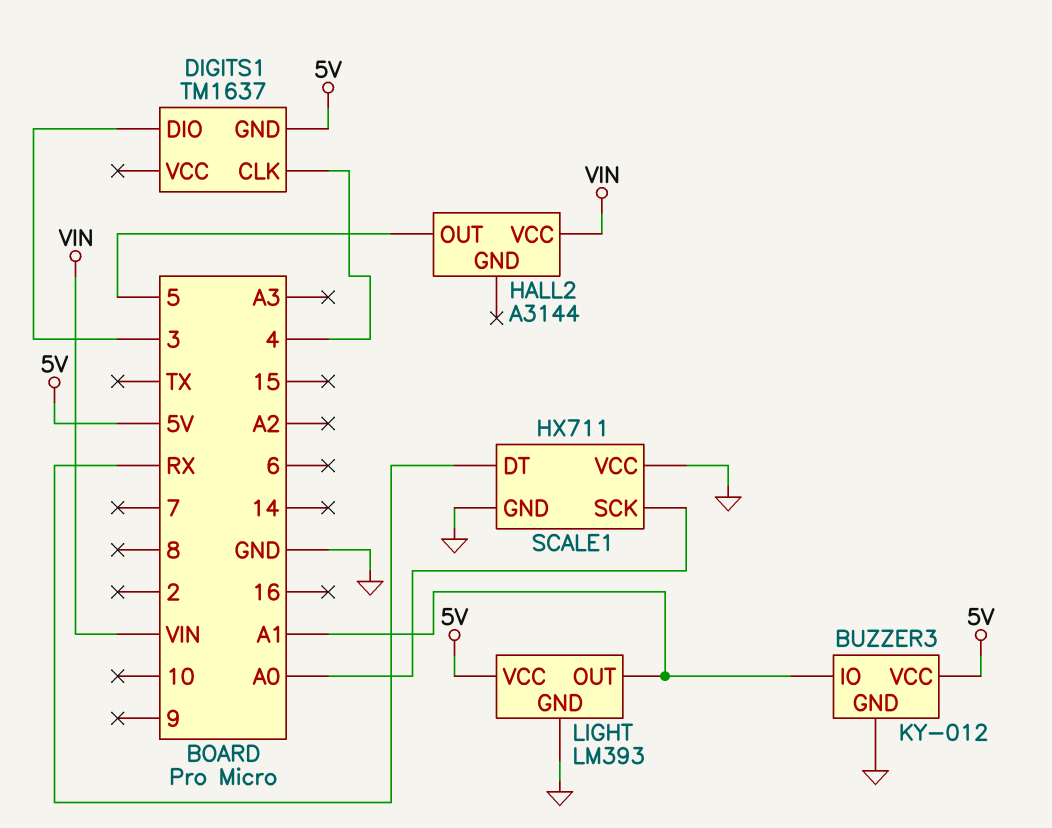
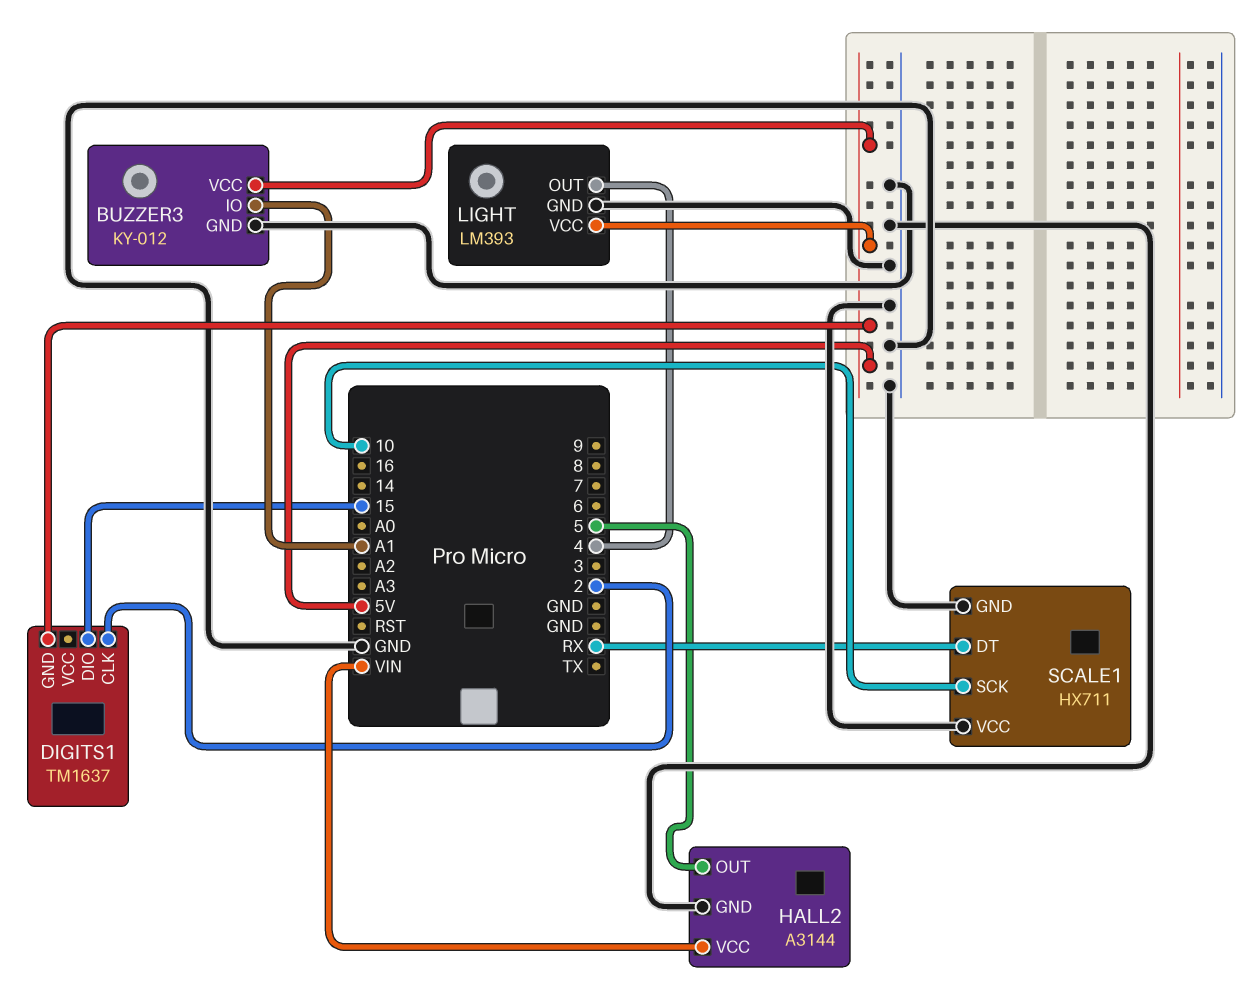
DIGITS1 pin CLK: 4 -> 2
DIGITS1 pin DIO: 3 -> 15
HALL2 pin GND: none -> GND
LIGHT pin OUT: A1 -> 4
SCALE1 pin SCK: A0 -> 10

